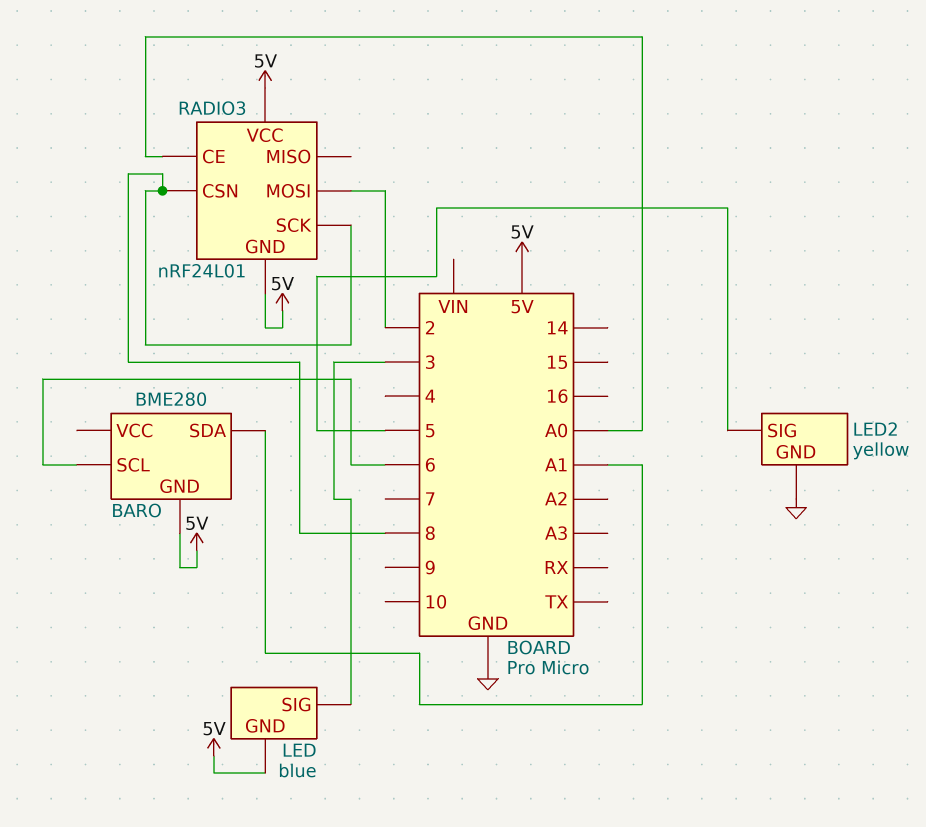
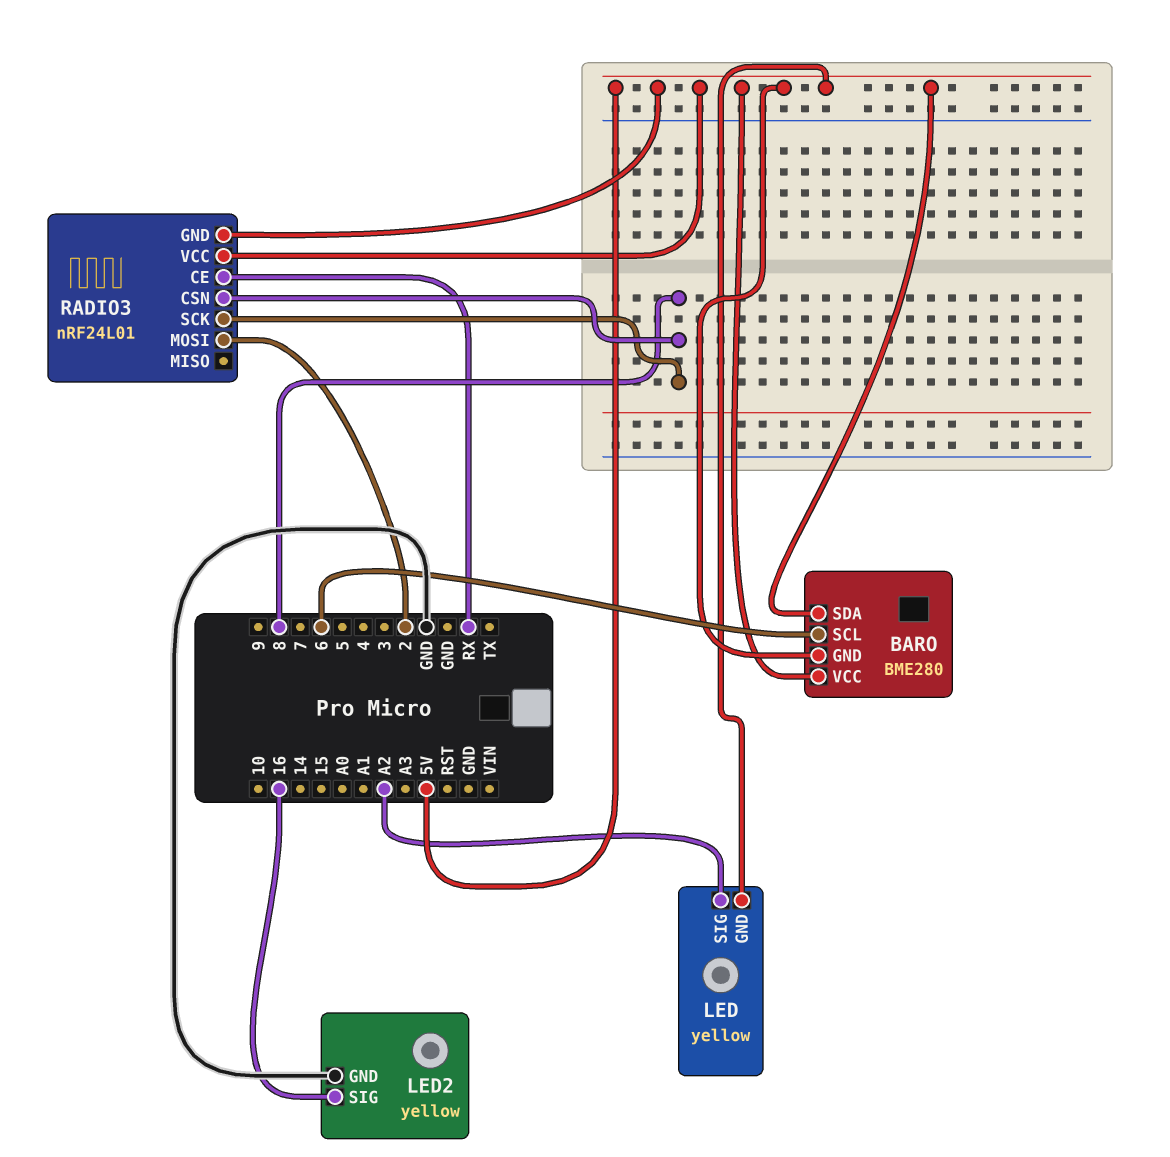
BARO pin SDA: A1 -> 5V
BARO pin VCC: none -> 5V
LED: blue -> yellow
LED pin SIG: 3 -> A2
LED2 pin SIG: 5 -> 16
RADIO3 pin CE: A0 -> RX

